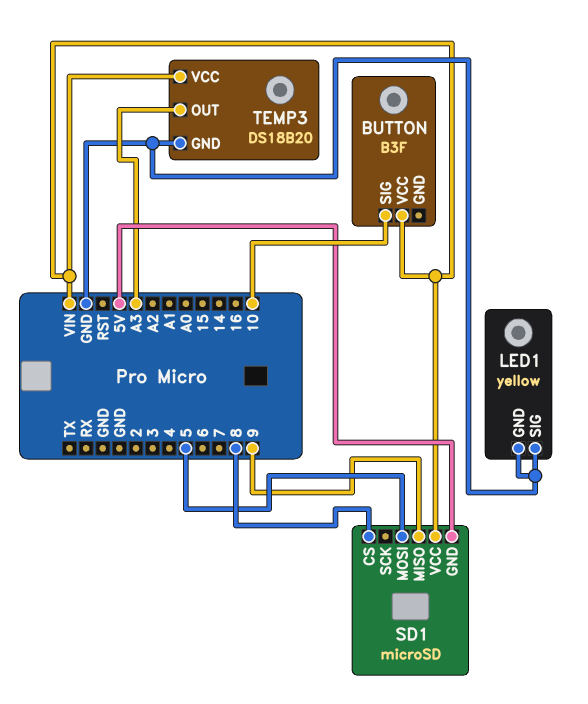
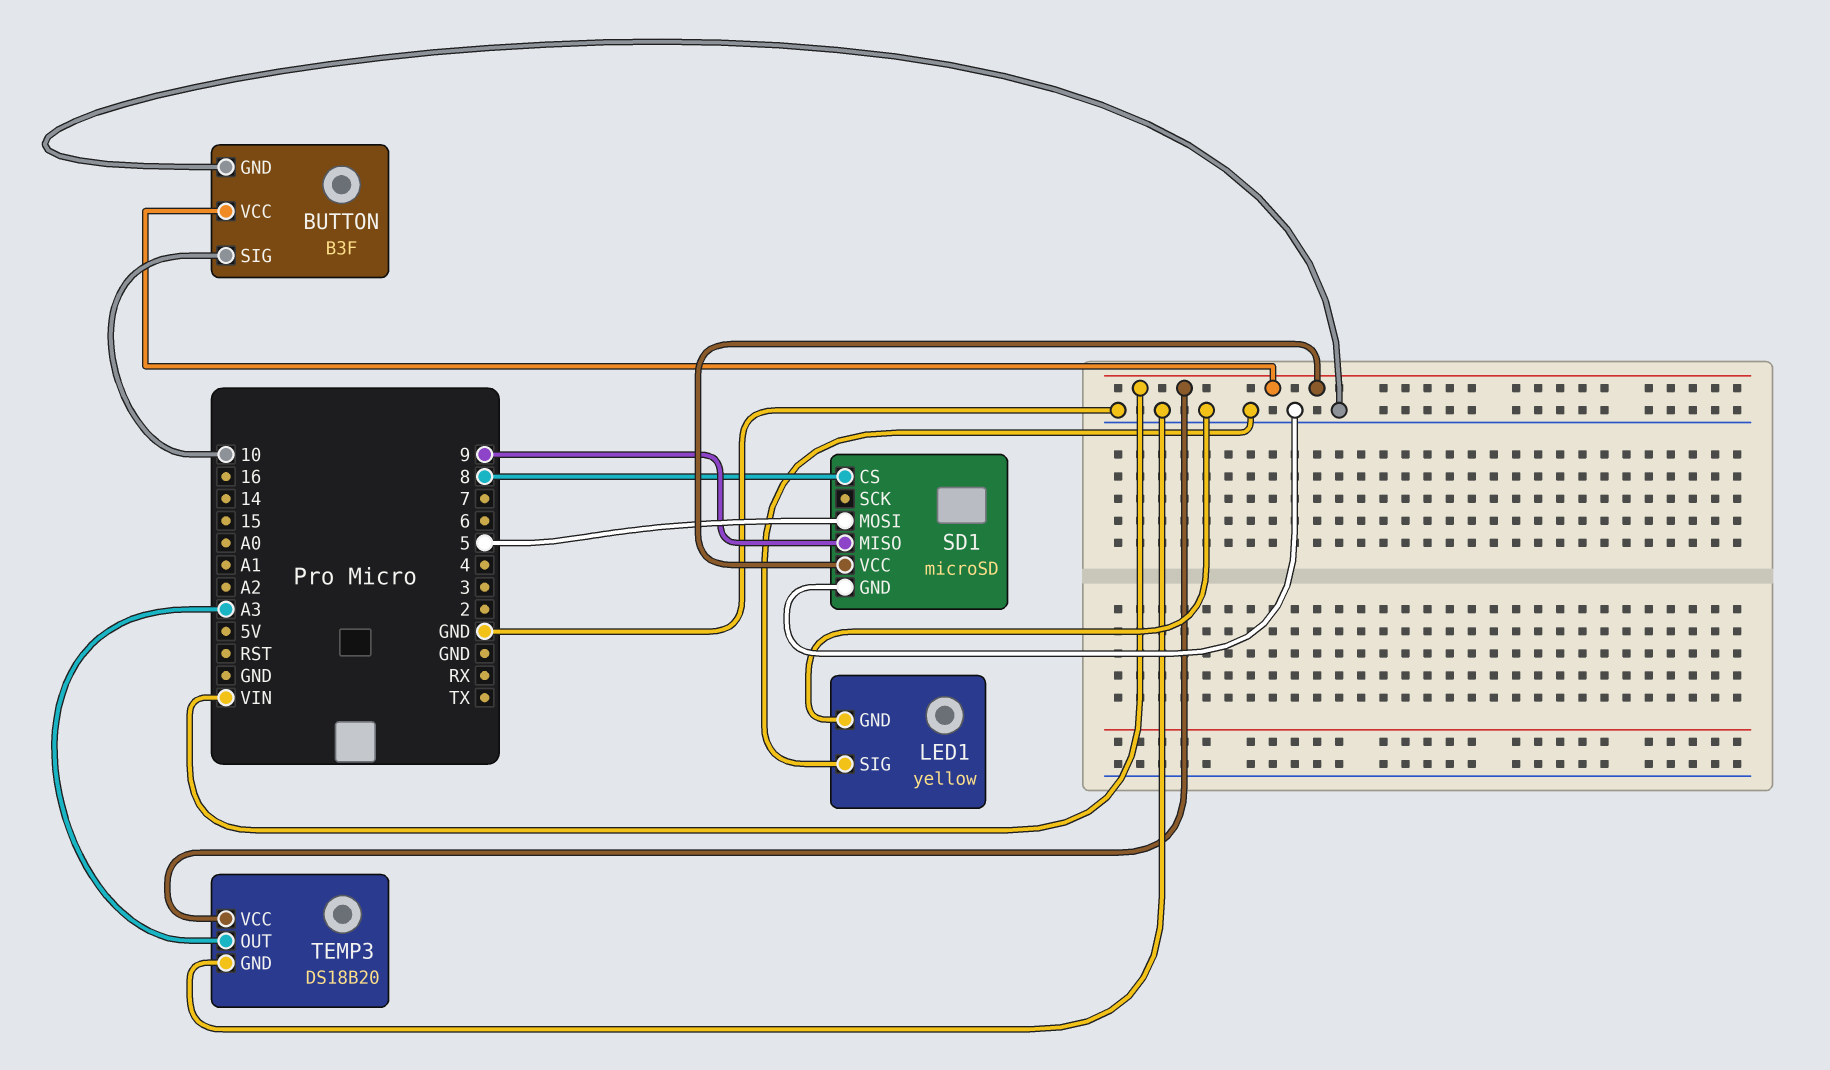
BUTTON pin GND: none -> GND
SD1 pin GND: 5V -> GND

